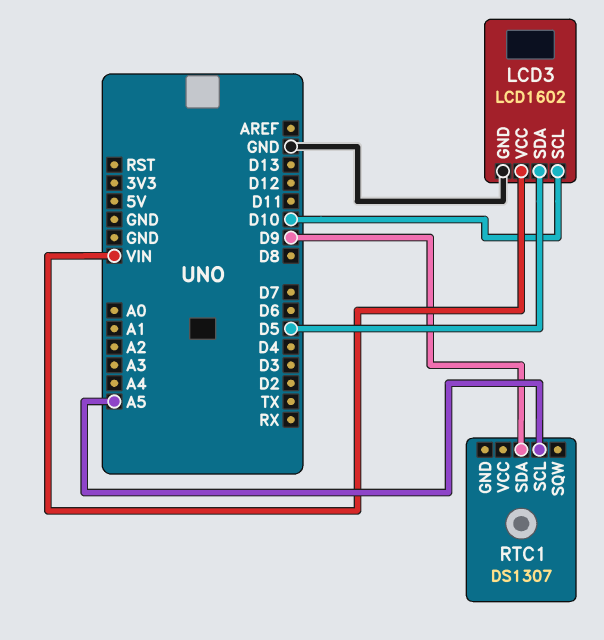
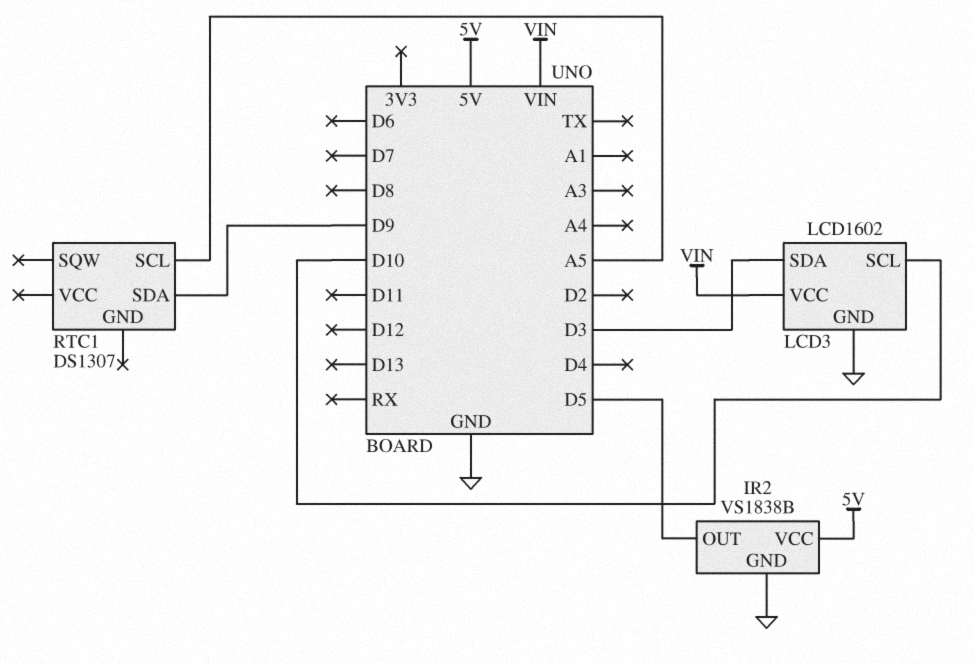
IR2: none -> VS1838B
IR2 pin GND: none -> GND
IR2 pin OUT: none -> D5
IR2 pin VCC: none -> 5V
LCD3 pin SDA: D5 -> D3

